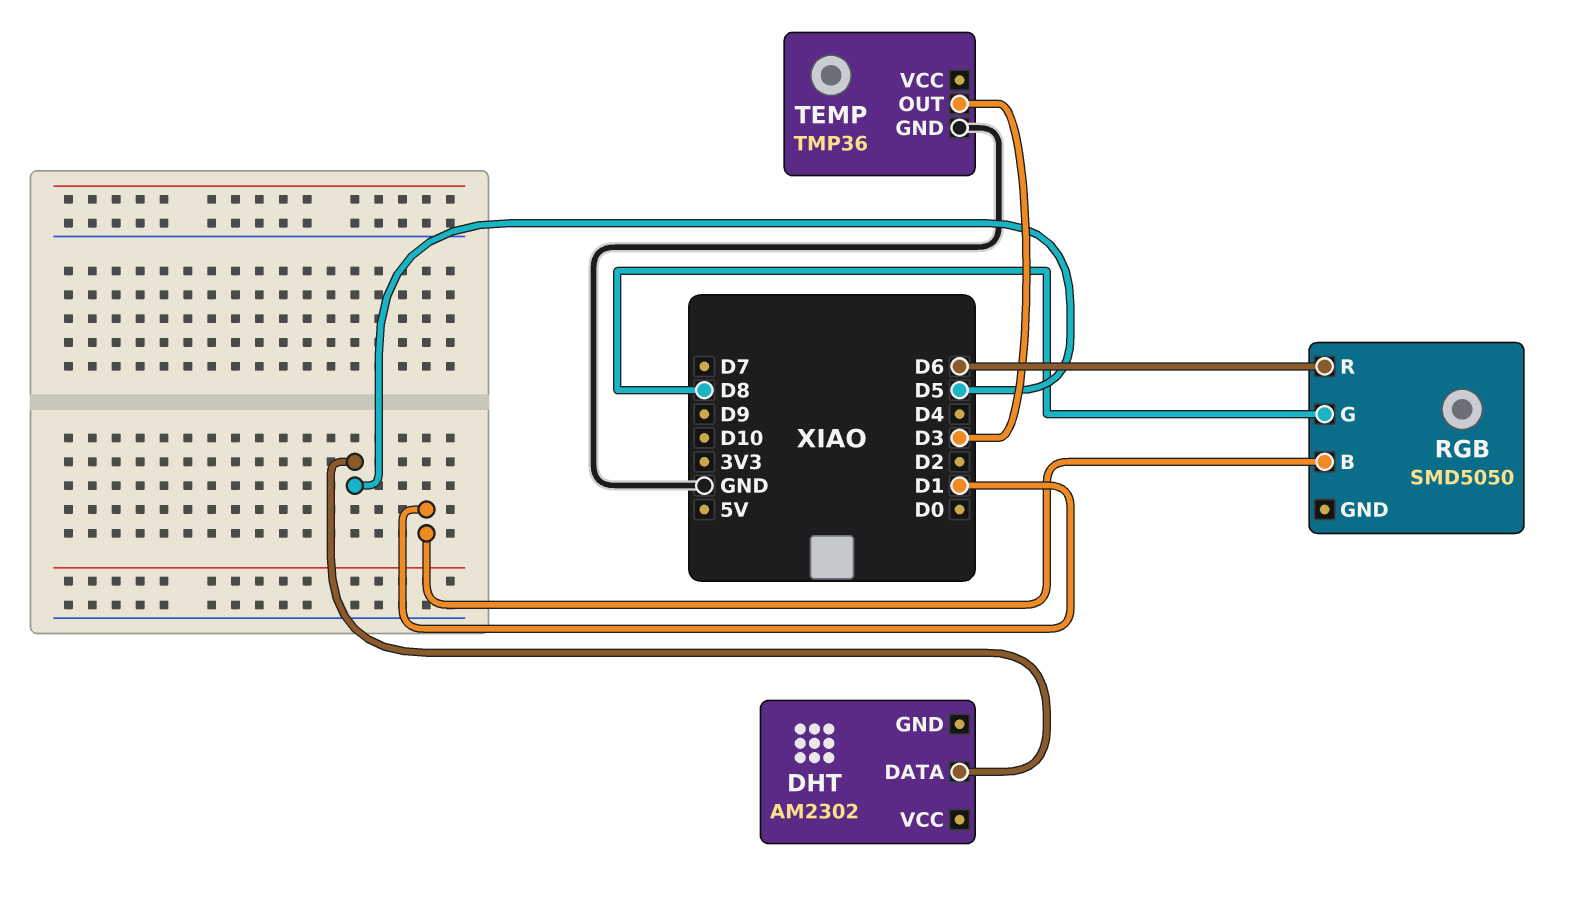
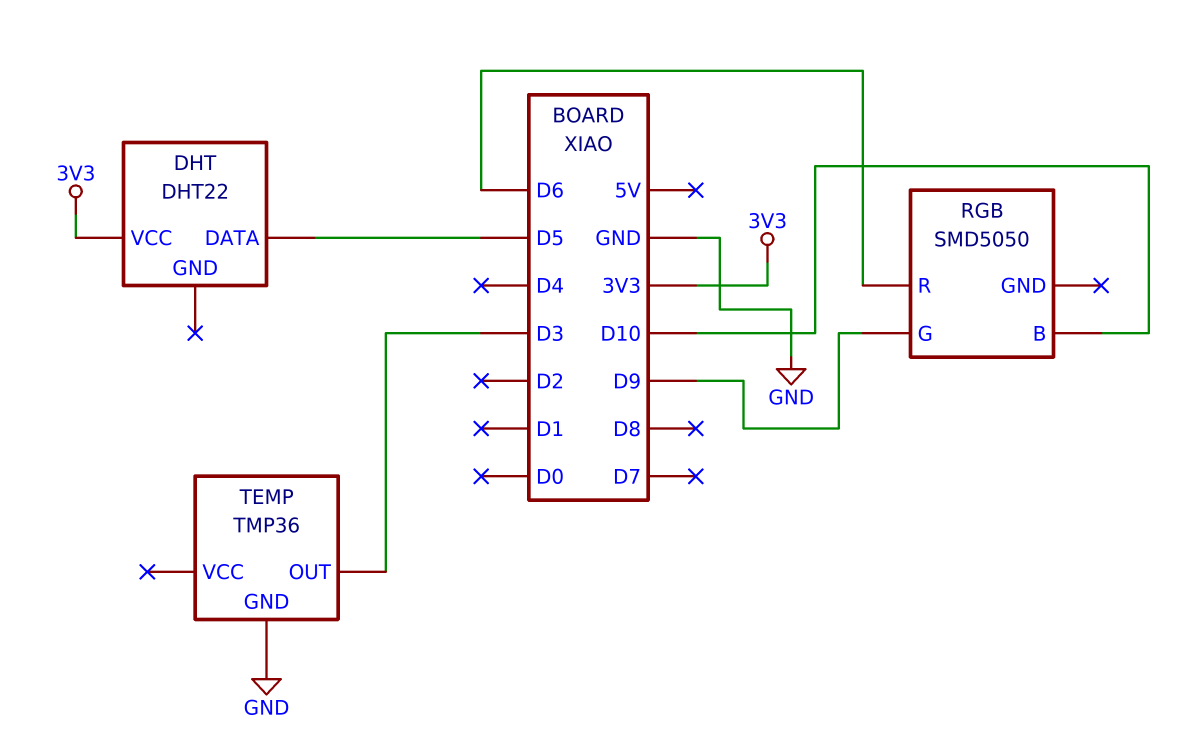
DHT: AM2302 -> DHT22
DHT pin VCC: none -> 3V3
RGB pin B: D1 -> D10
RGB pin G: D8 -> D9

